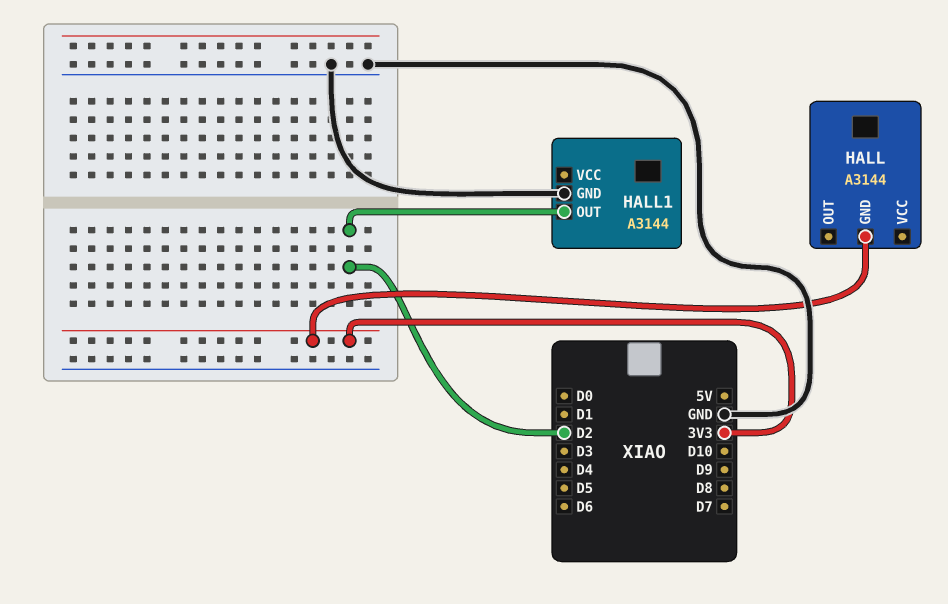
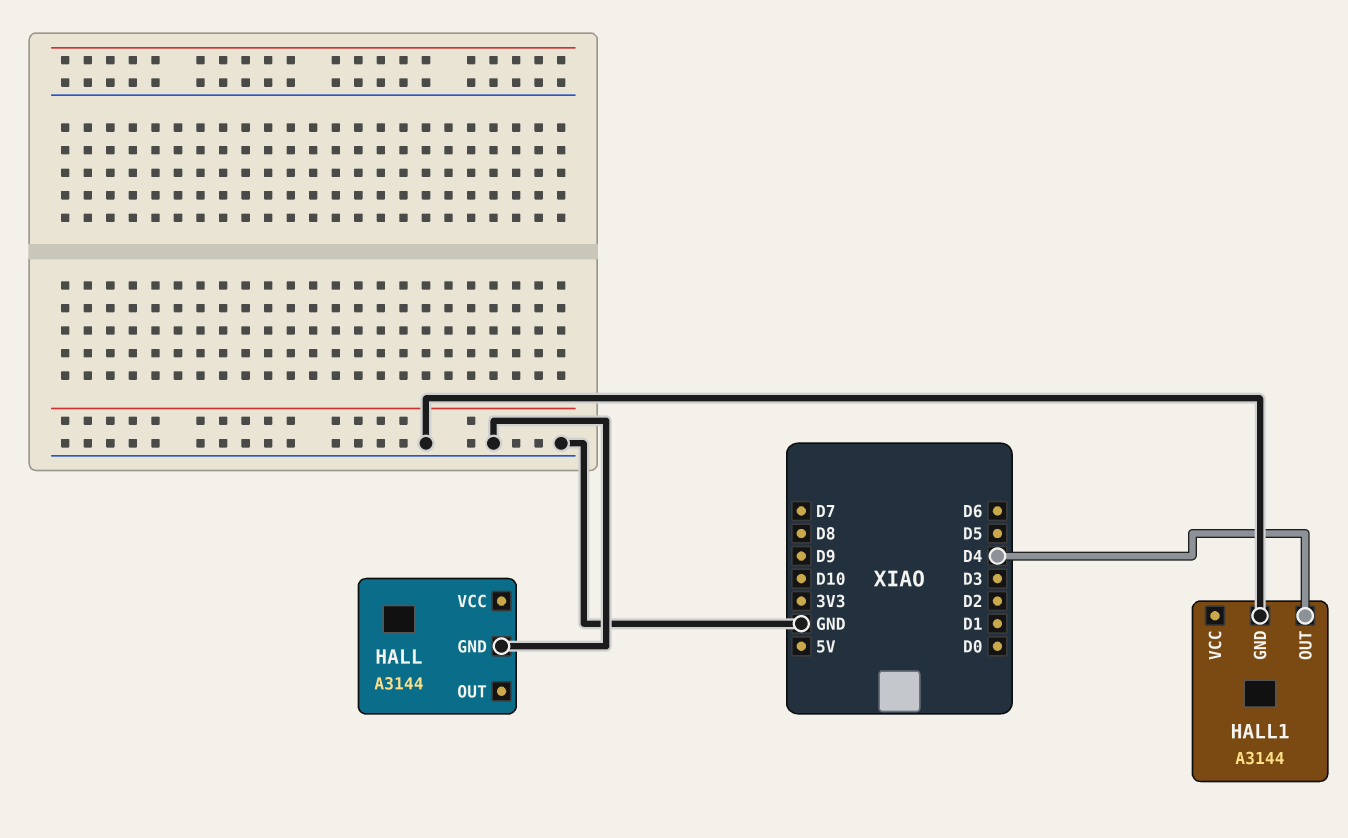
HALL pin GND: 3V3 -> GND
HALL1 pin OUT: D2 -> D4

